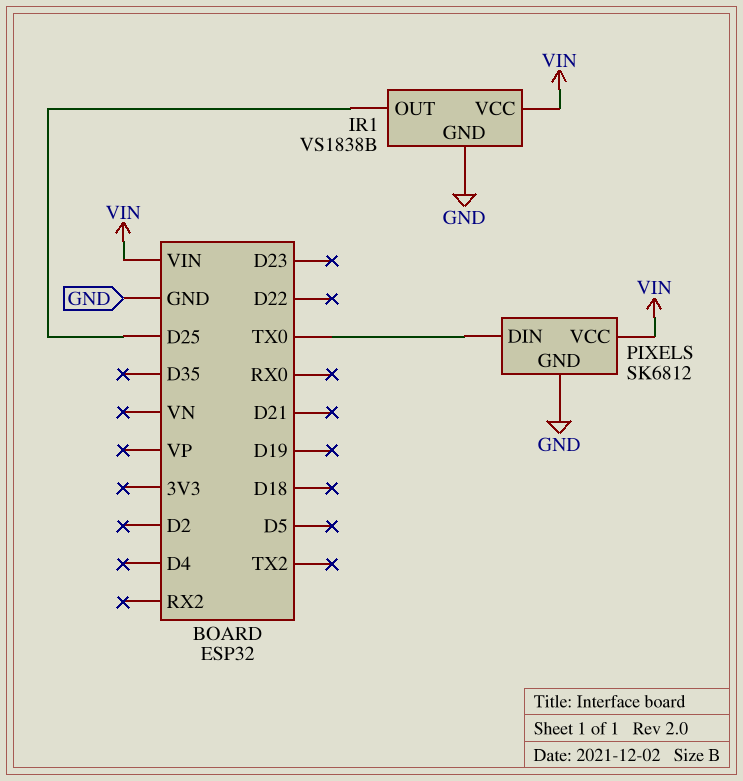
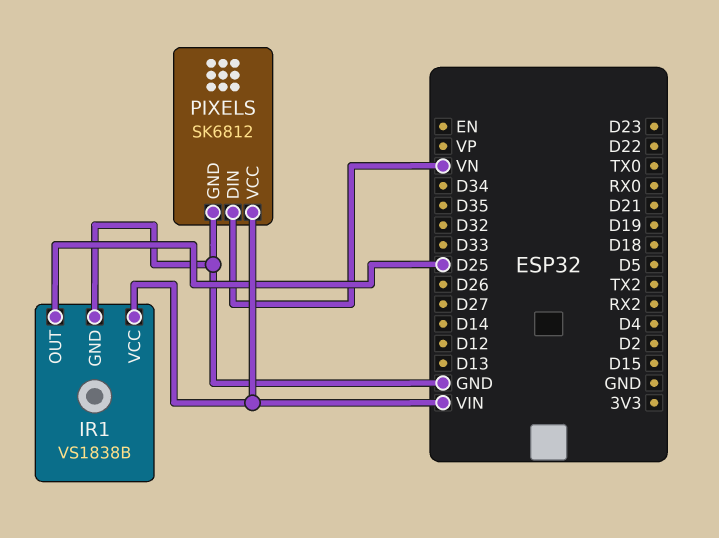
PIXELS pin DIN: TX0 -> VN

